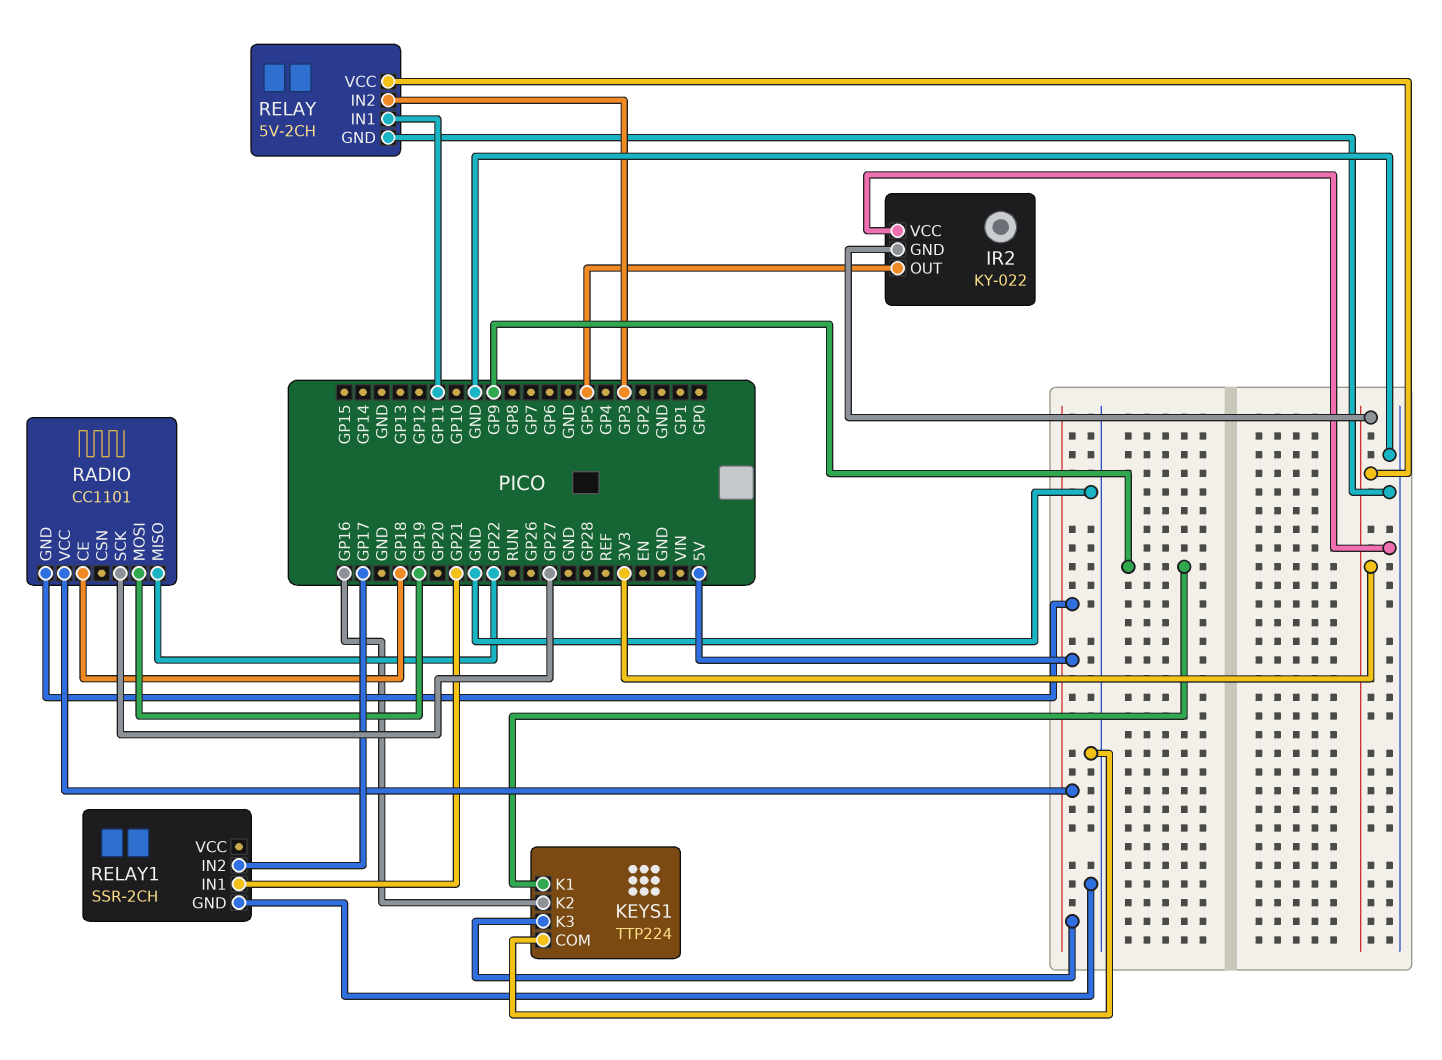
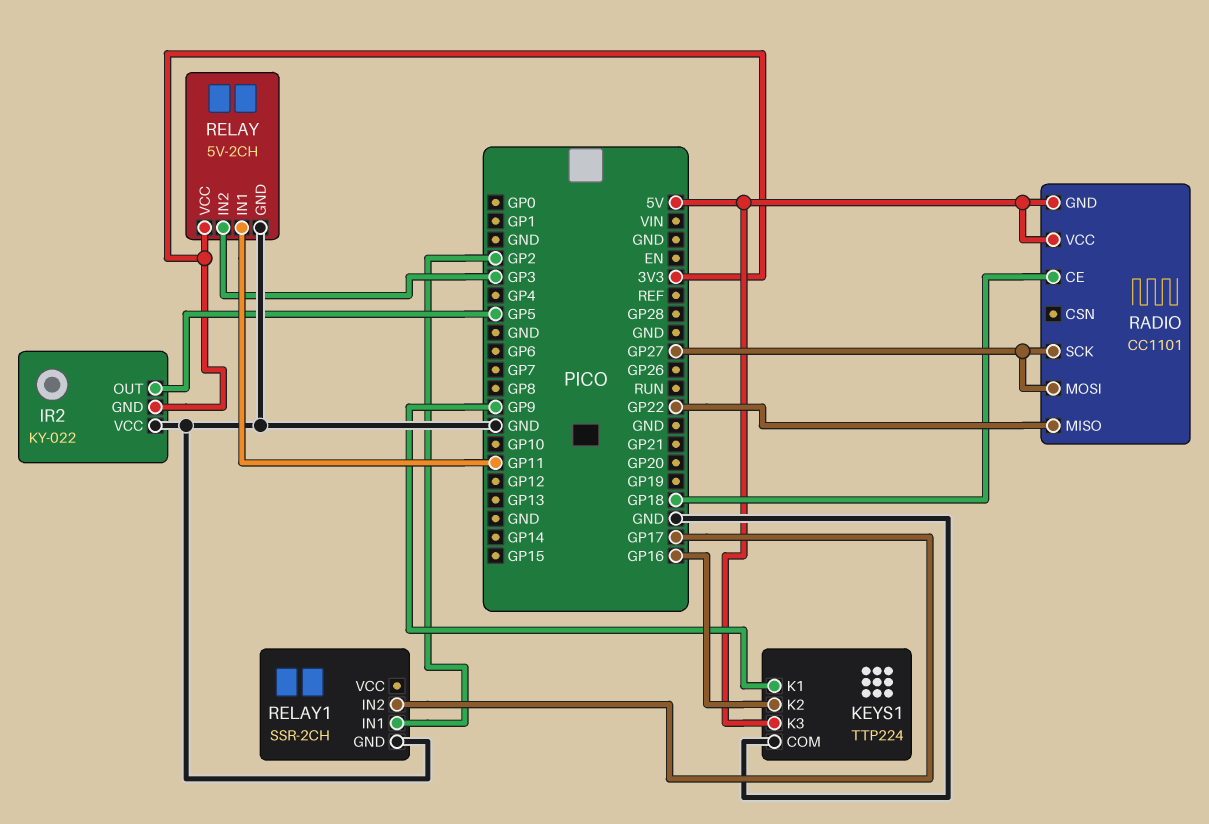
RADIO pin MOSI: GP19 -> GP27
RELAY1 pin IN1: GP21 -> GP2

